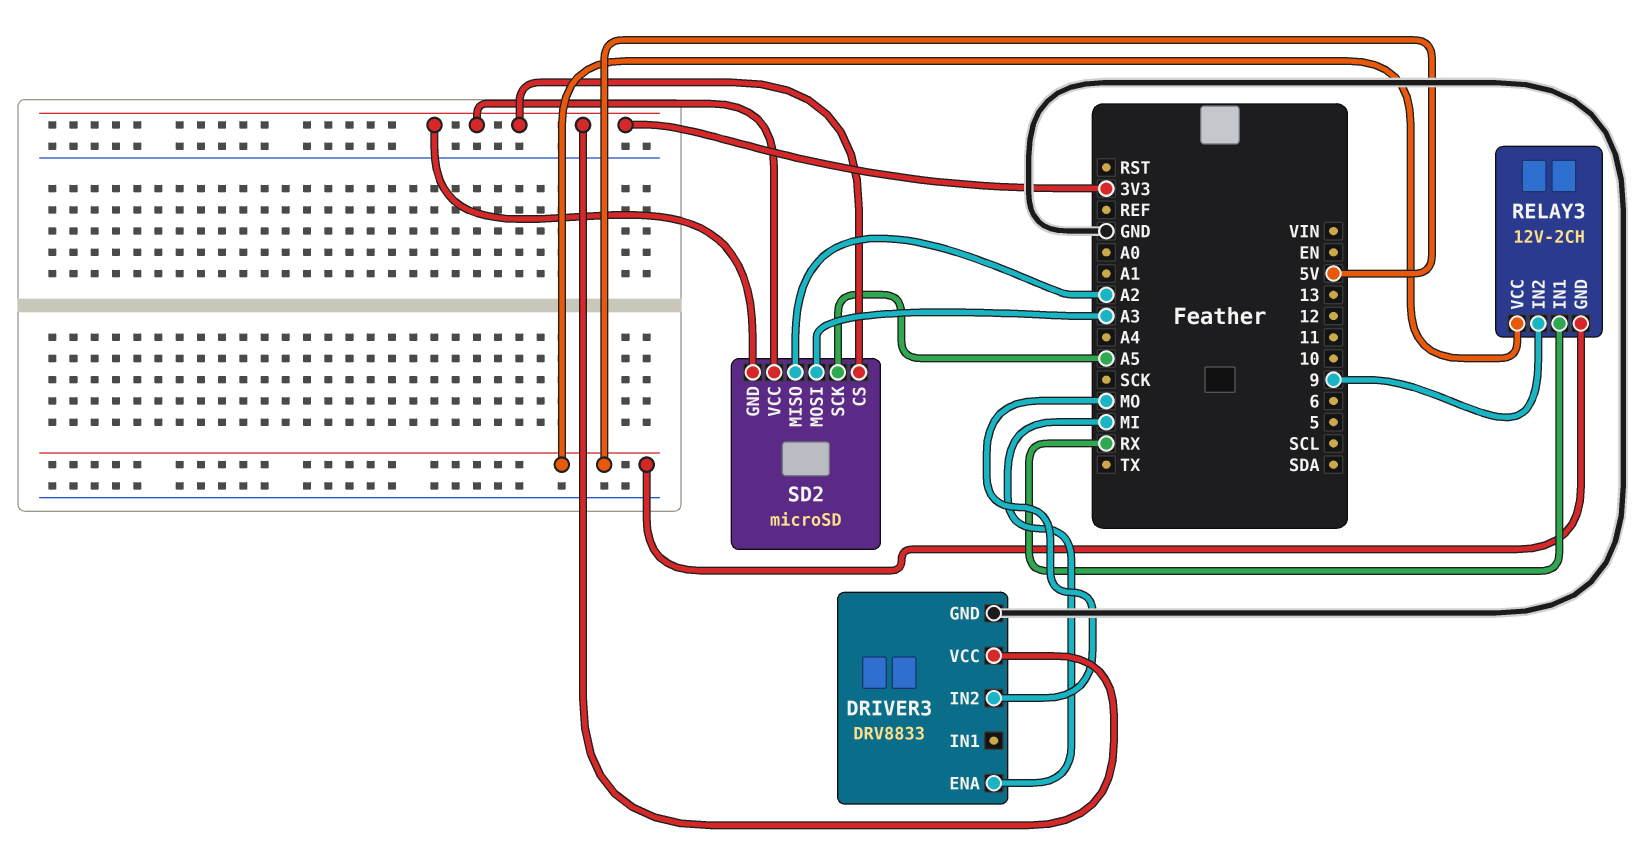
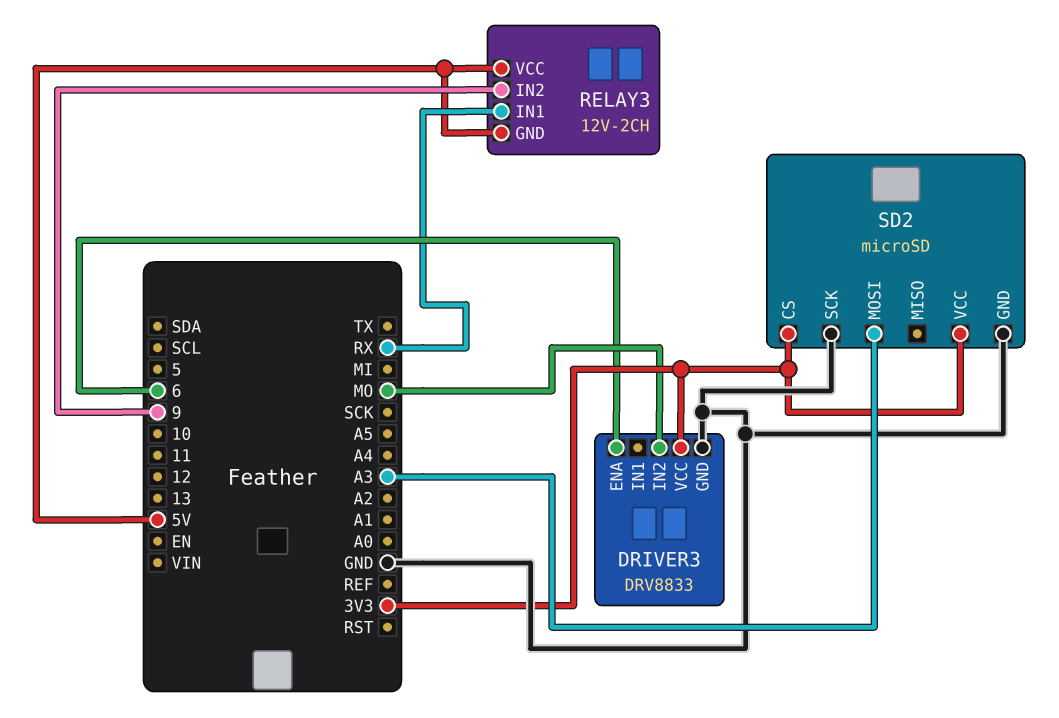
DRIVER3 pin ENA: MI -> 6
SD2 pin GND: 3V3 -> GND
SD2 pin MISO: A2 -> none
SD2 pin SCK: A5 -> GND

